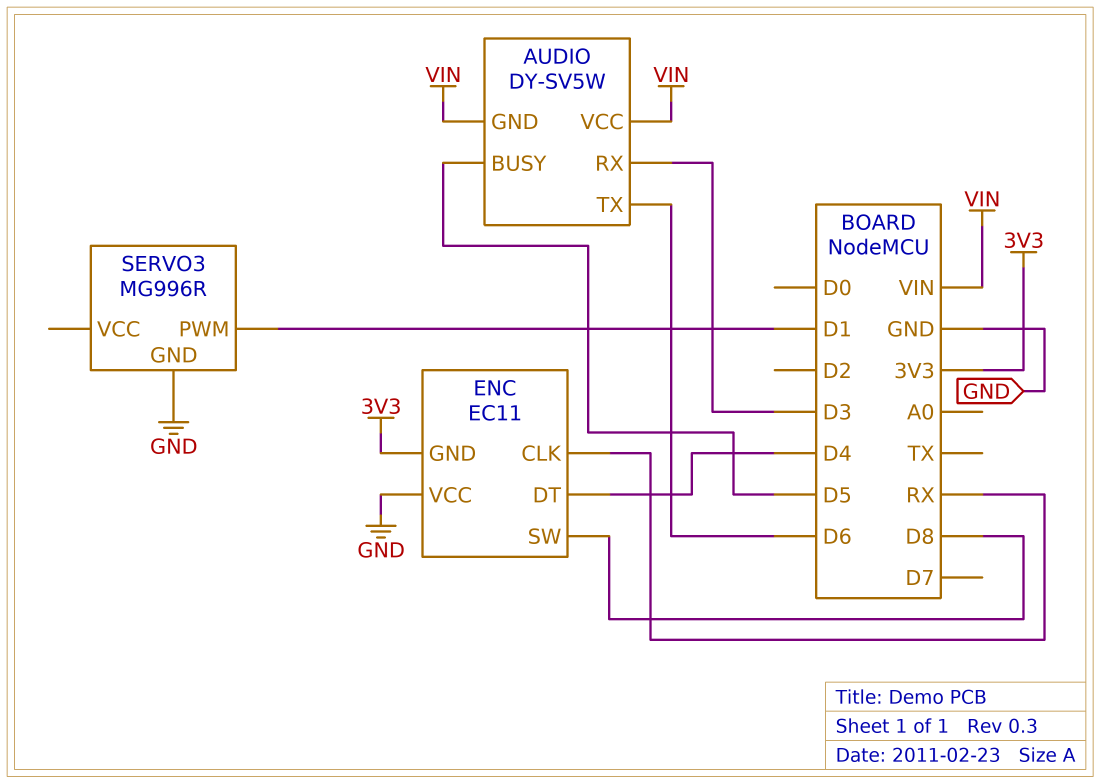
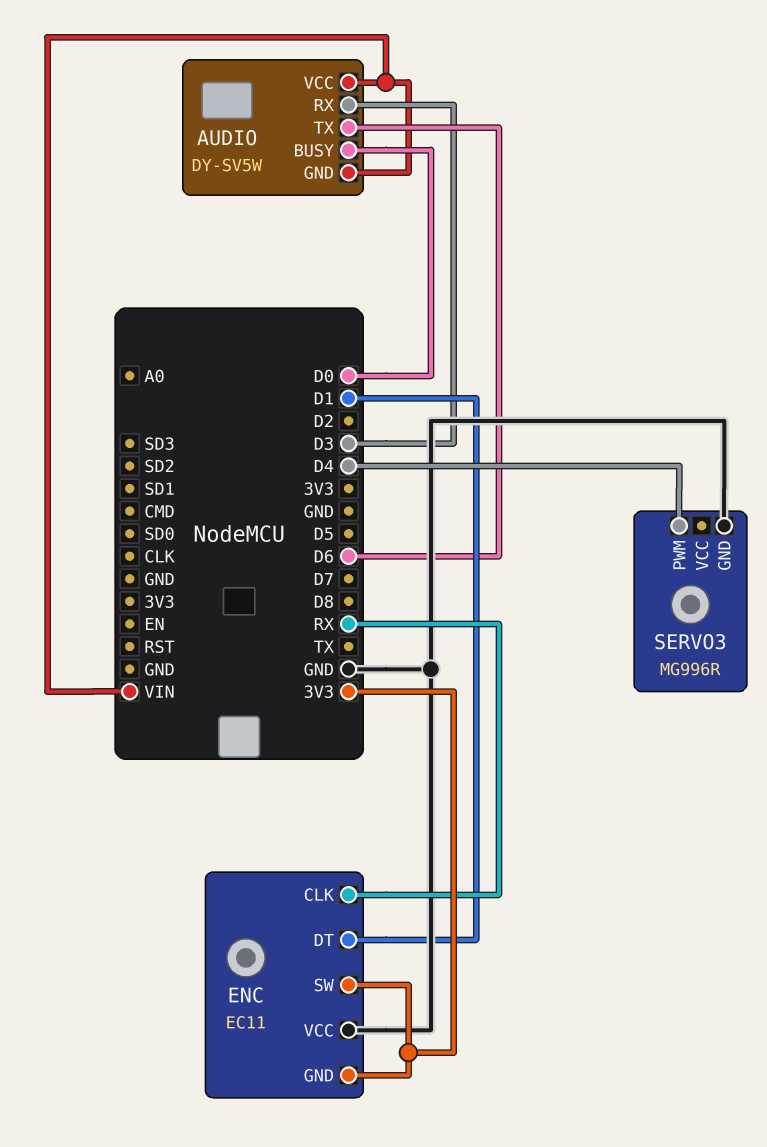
AUDIO pin BUSY: D5 -> D0
ENC pin DT: D4 -> D1
ENC pin SW: D8 -> 3V3
SERVO3 pin PWM: D1 -> D4

